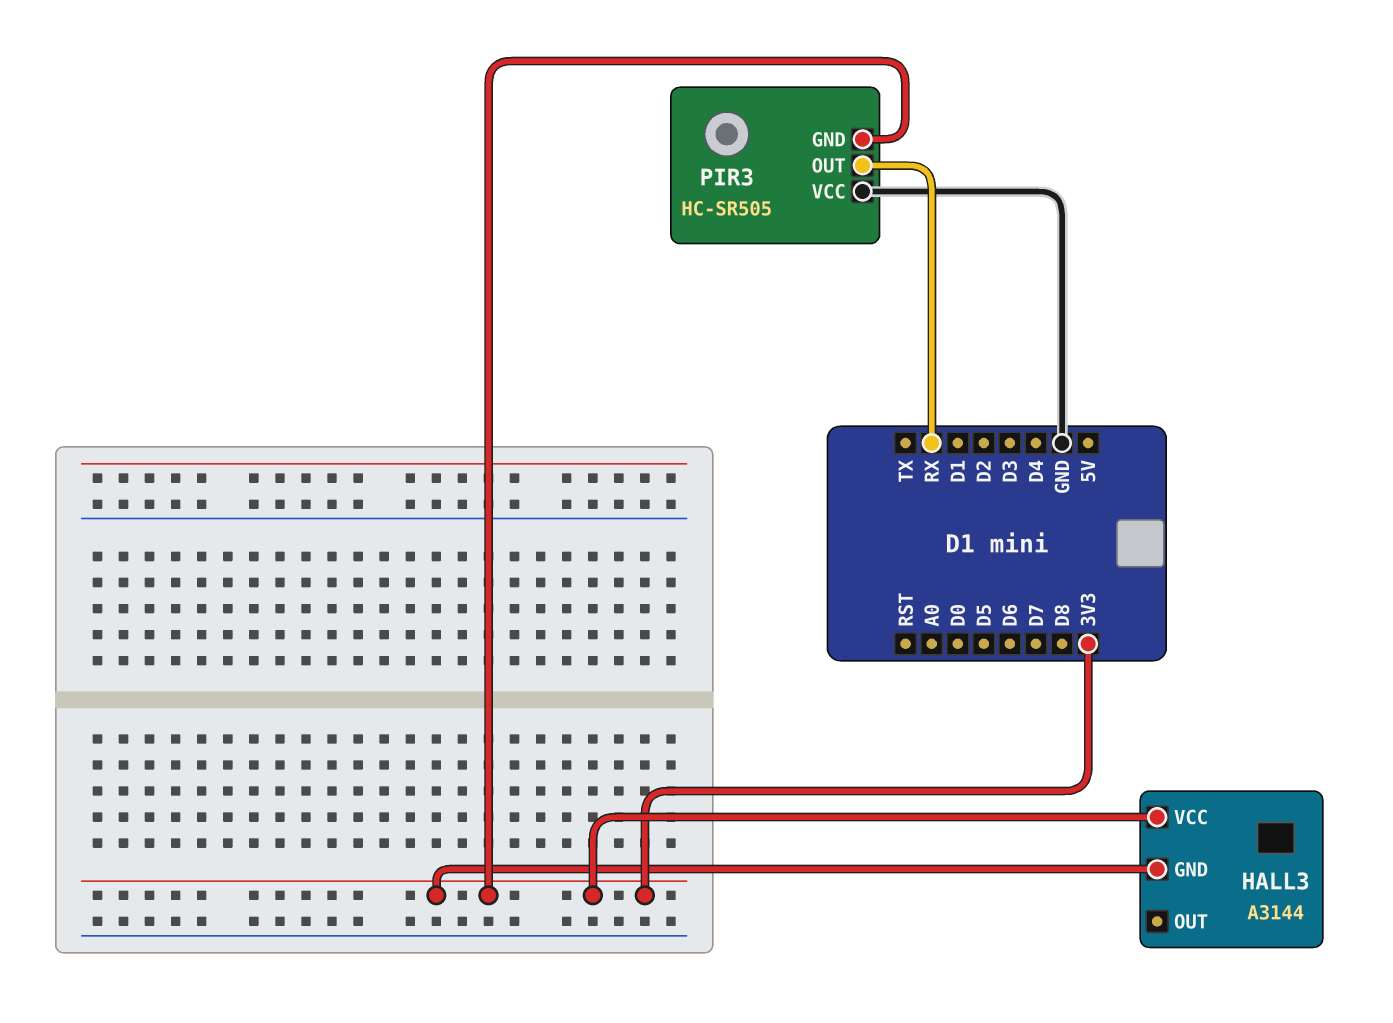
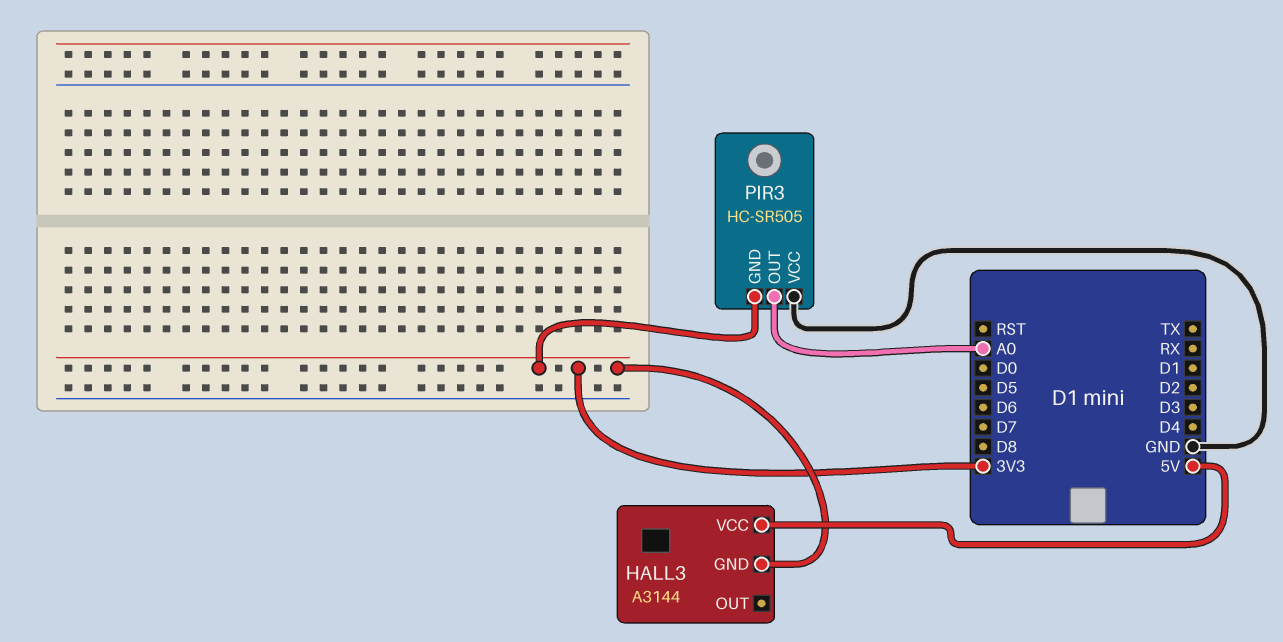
HALL3 pin VCC: 3V3 -> 5V
PIR3 pin OUT: RX -> A0

